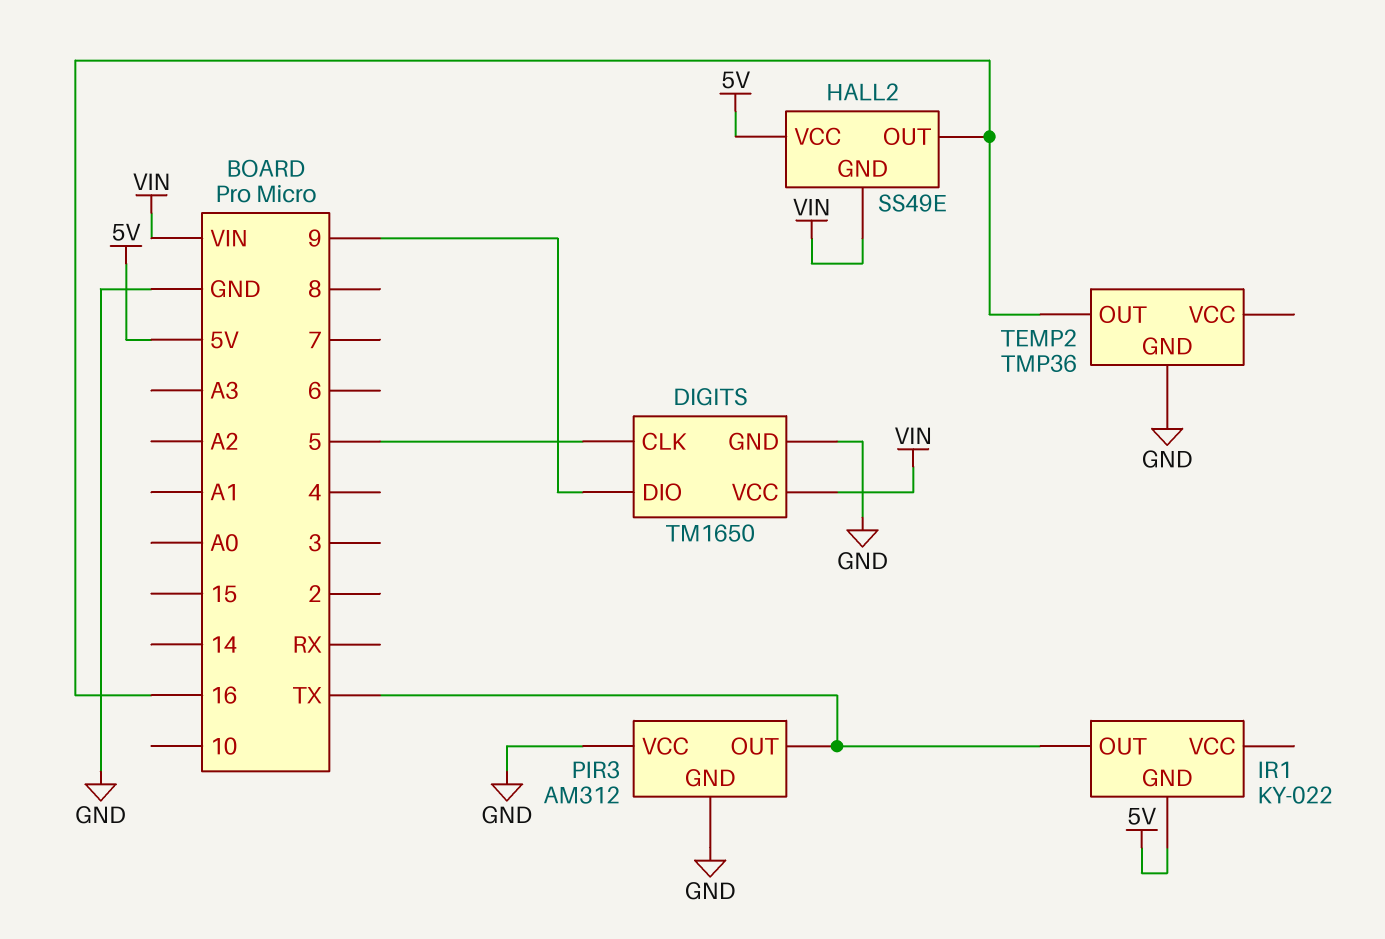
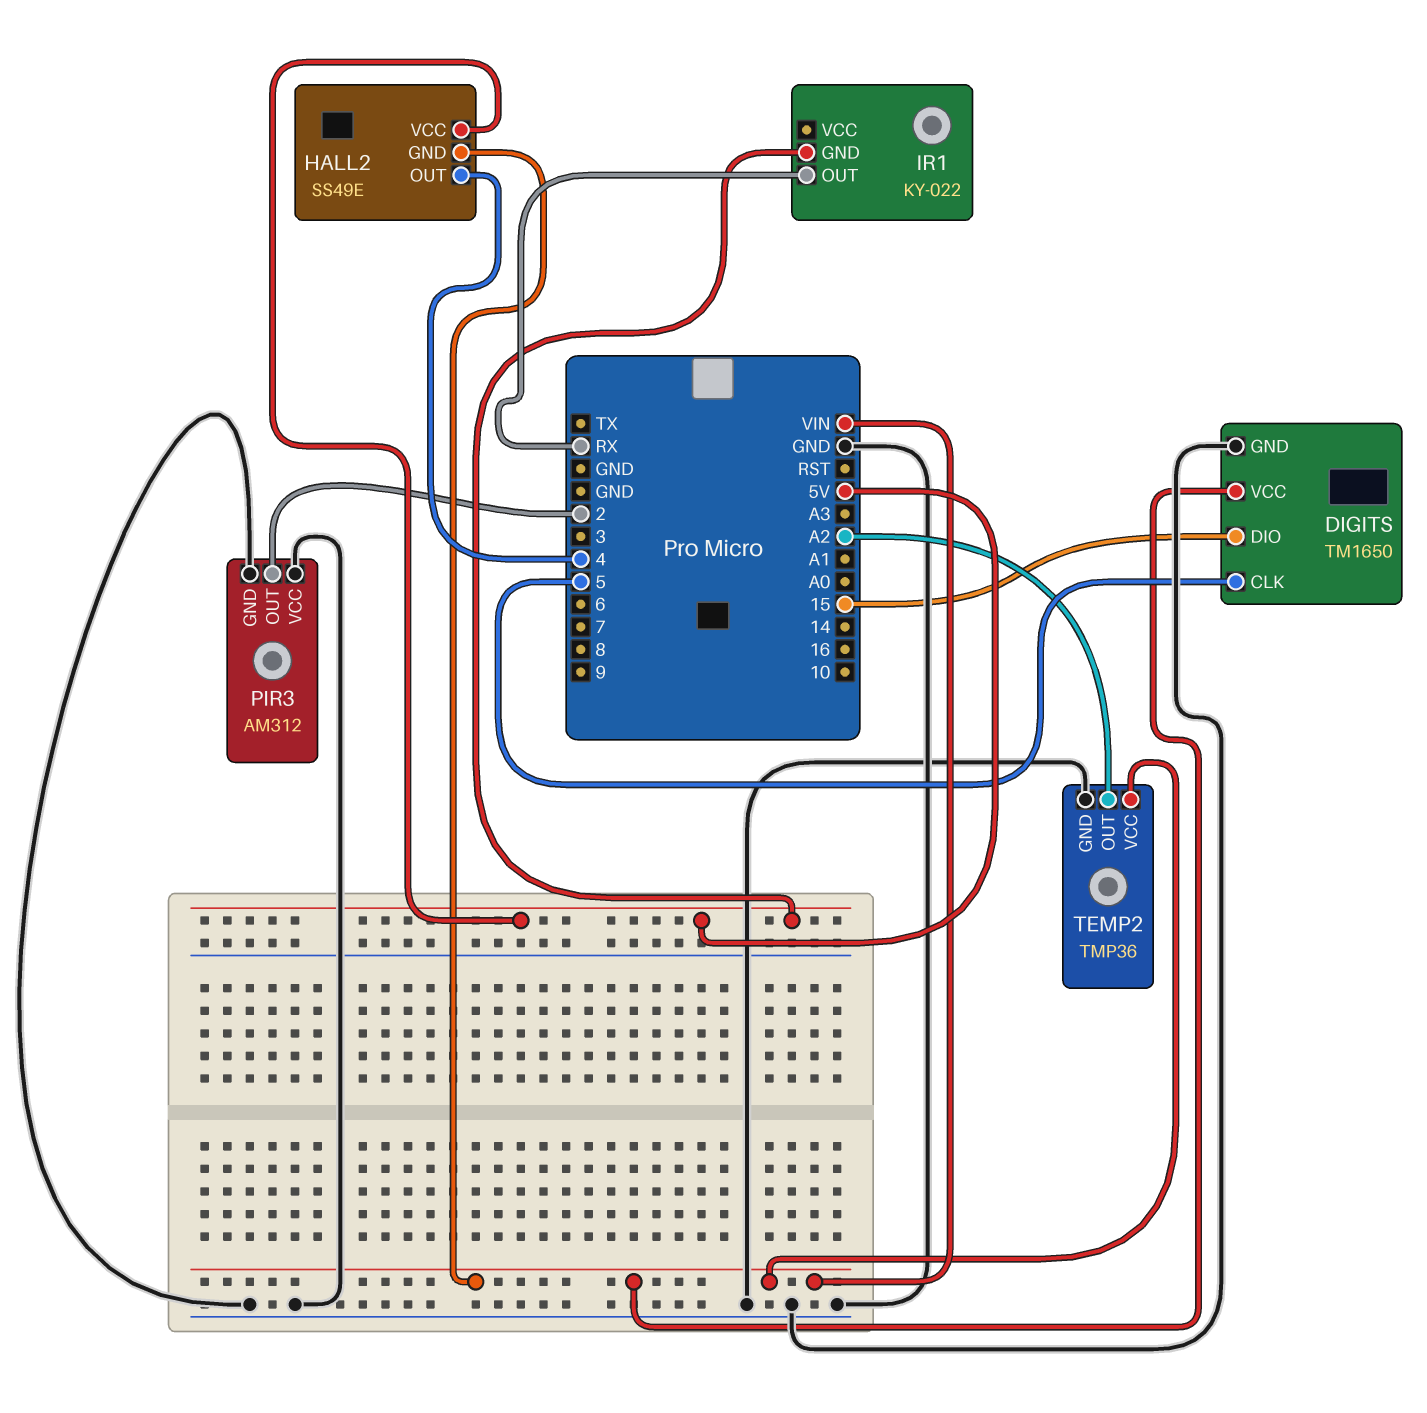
DIGITS pin DIO: 9 -> 15
HALL2 pin OUT: 16 -> 4
IR1 pin OUT: TX -> RX
PIR3 pin OUT: TX -> 2
TEMP2 pin OUT: 16 -> A2
TEMP2 pin VCC: none -> VIN

